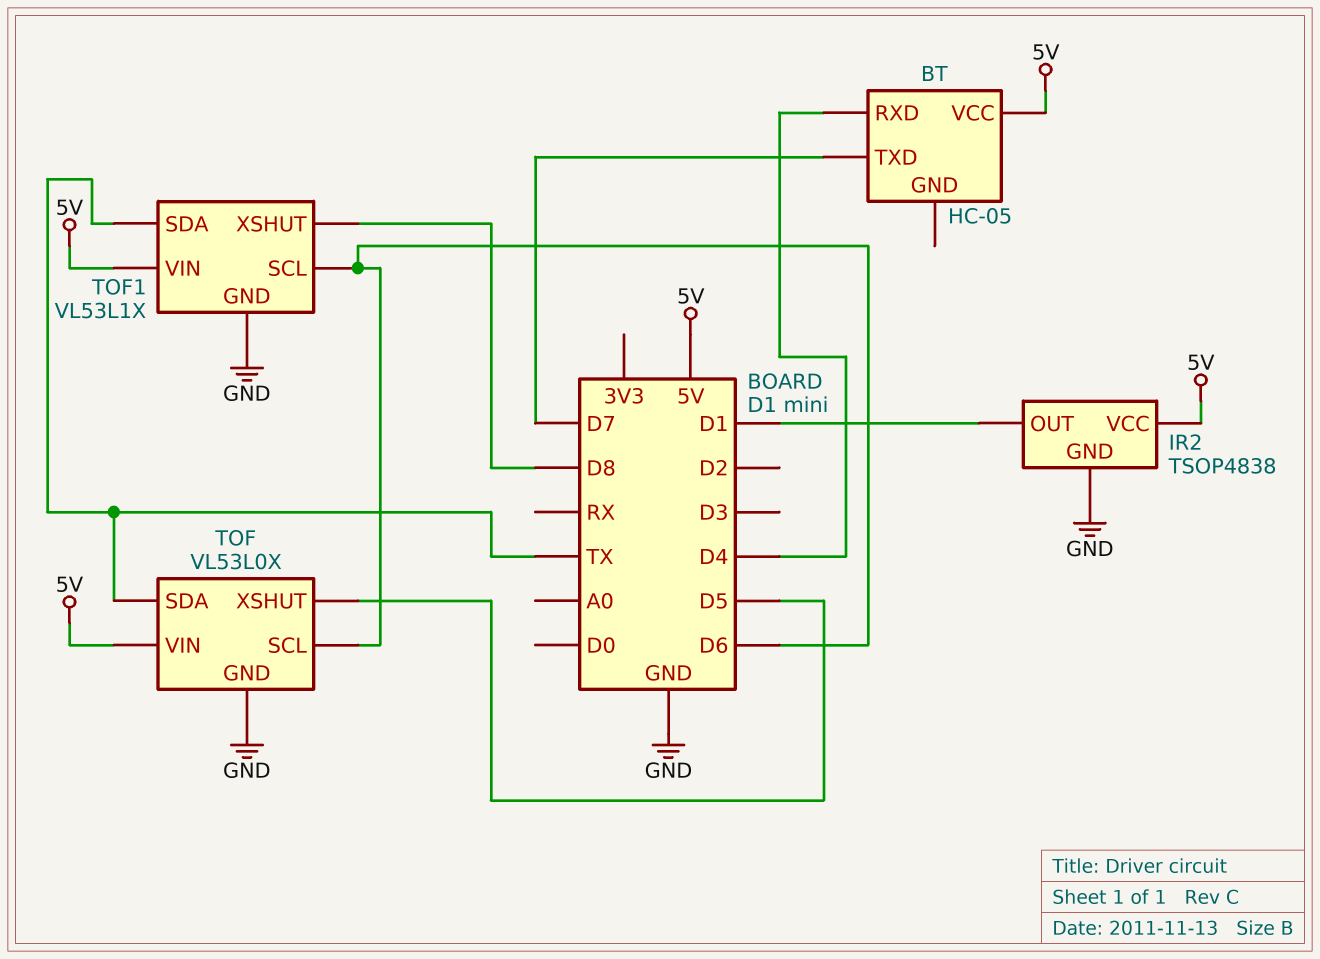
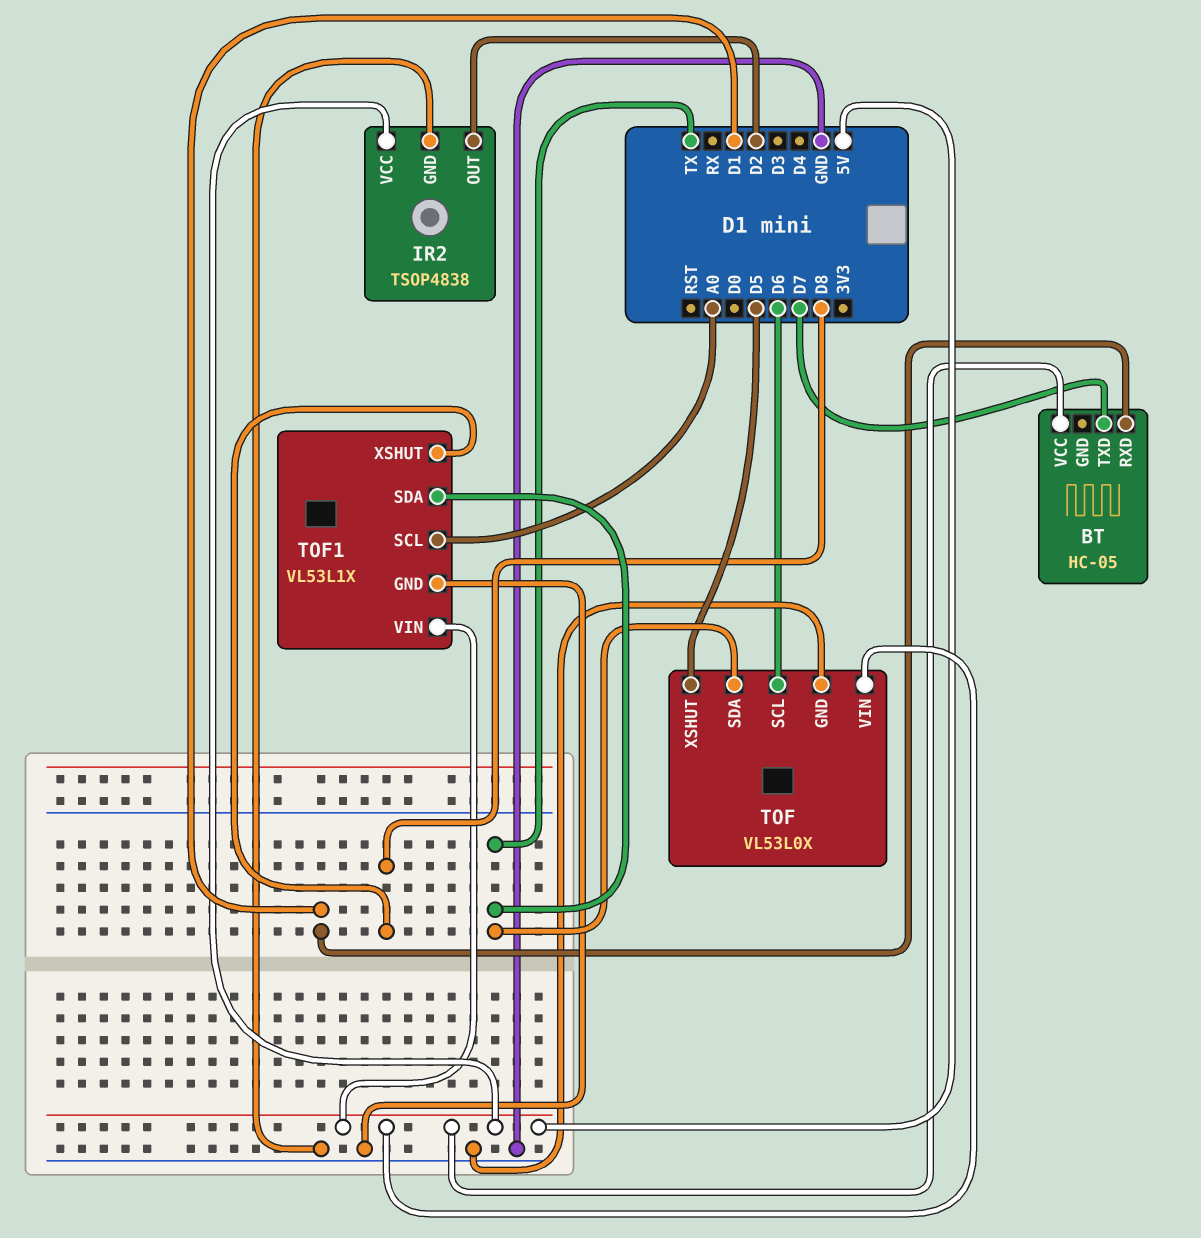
BT pin RXD: D4 -> D1
IR2 pin OUT: D1 -> D2
TOF1 pin SCL: D6 -> A0

